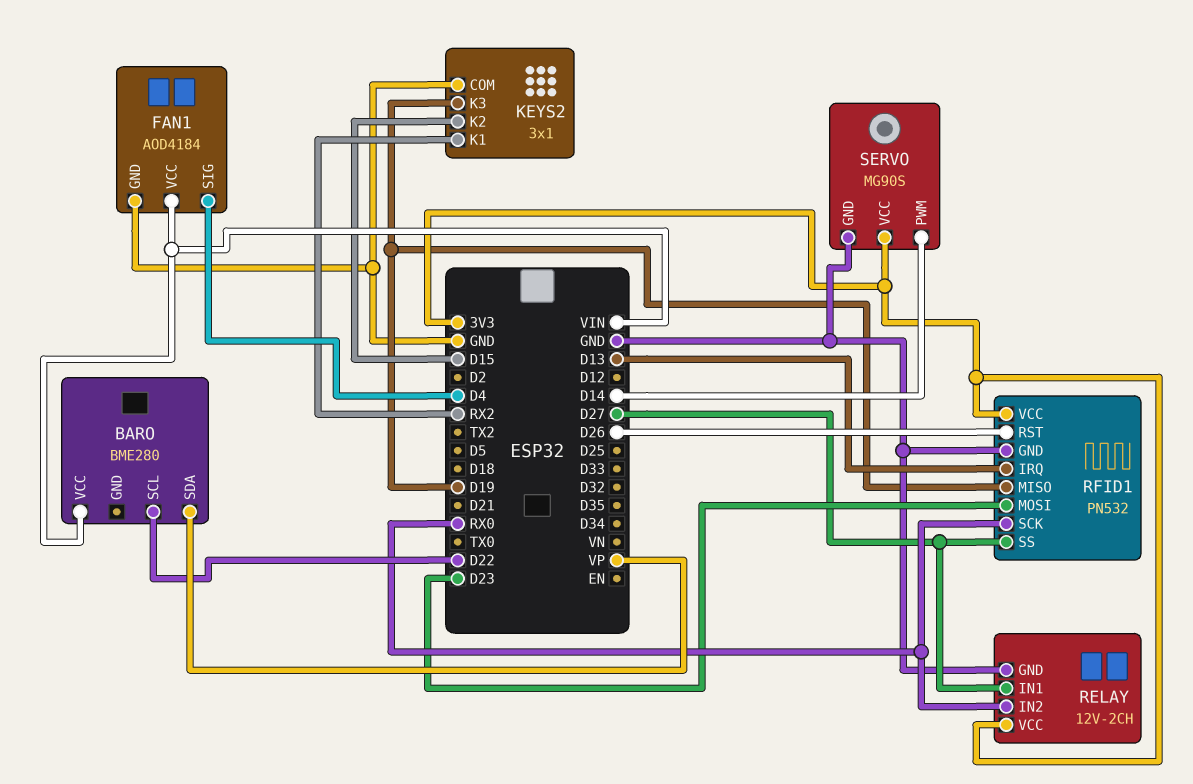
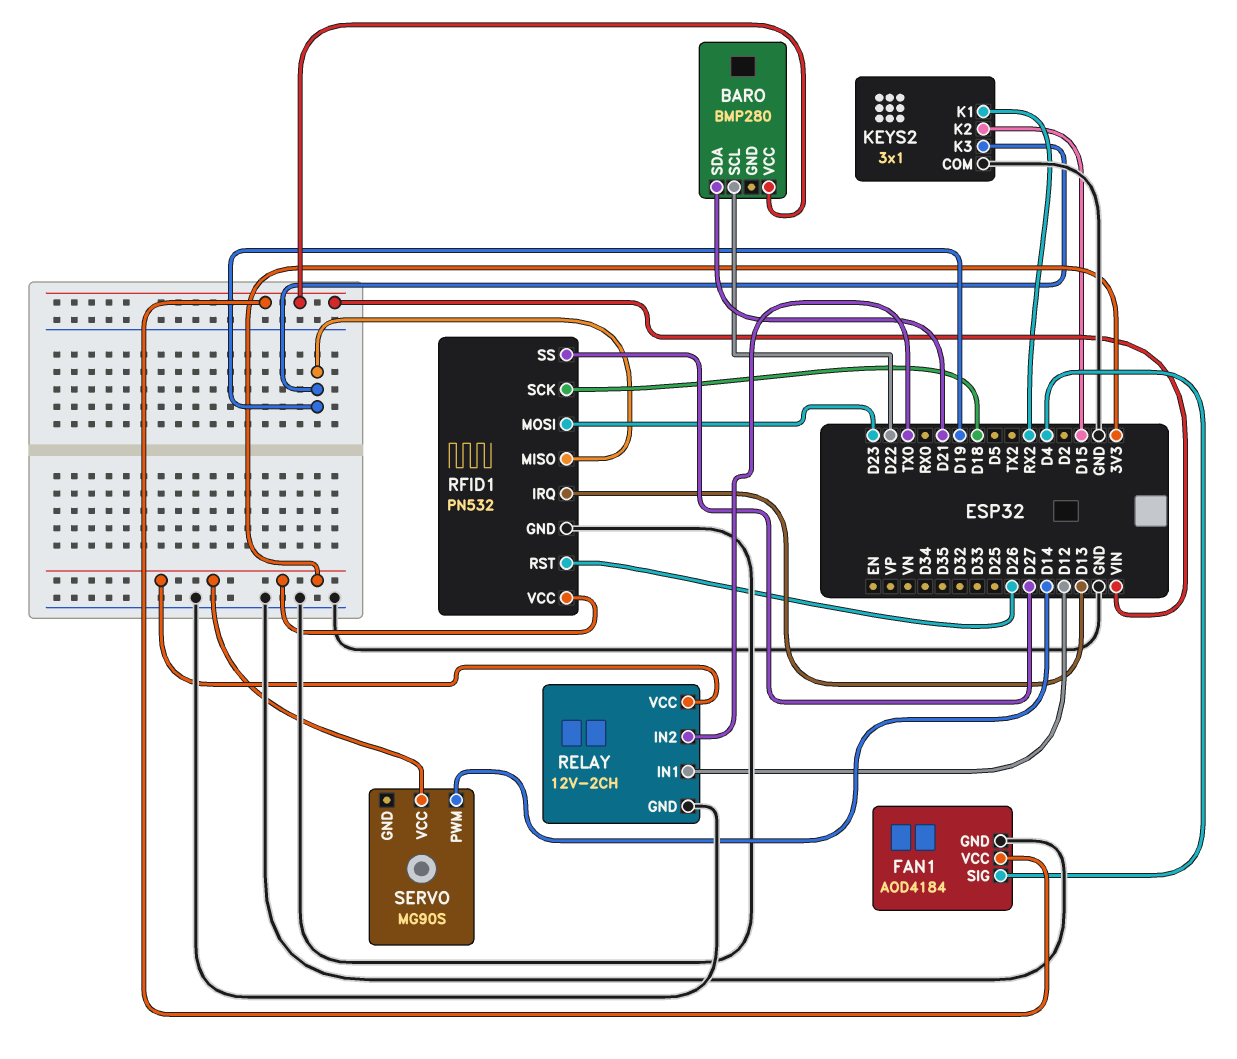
BARO: BME280 -> BMP280
BARO pin SDA: VP -> D21
RELAY pin IN1: D27 -> D12
RELAY pin IN2: RX0 -> TX0
RFID1 pin SCK: RX0 -> D18
SERVO pin GND: GND -> none

